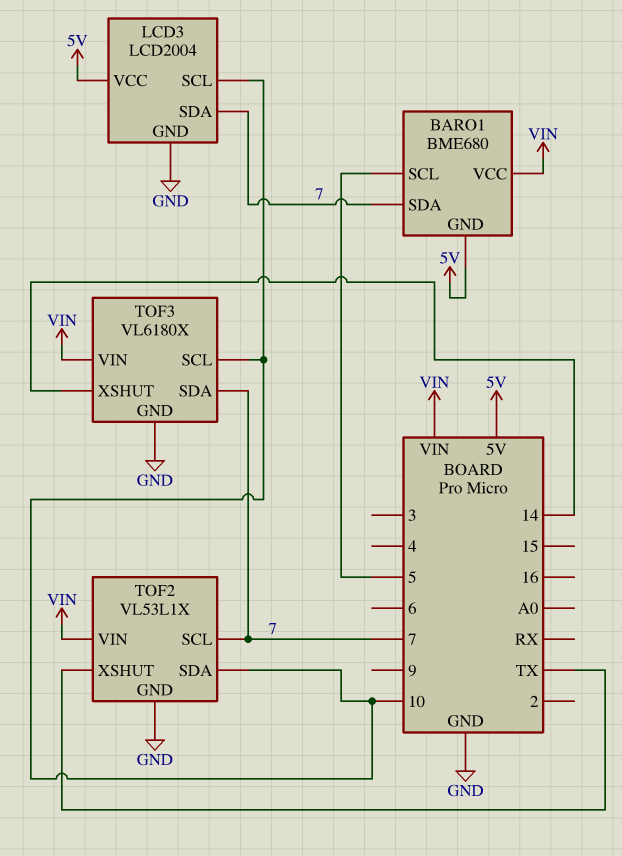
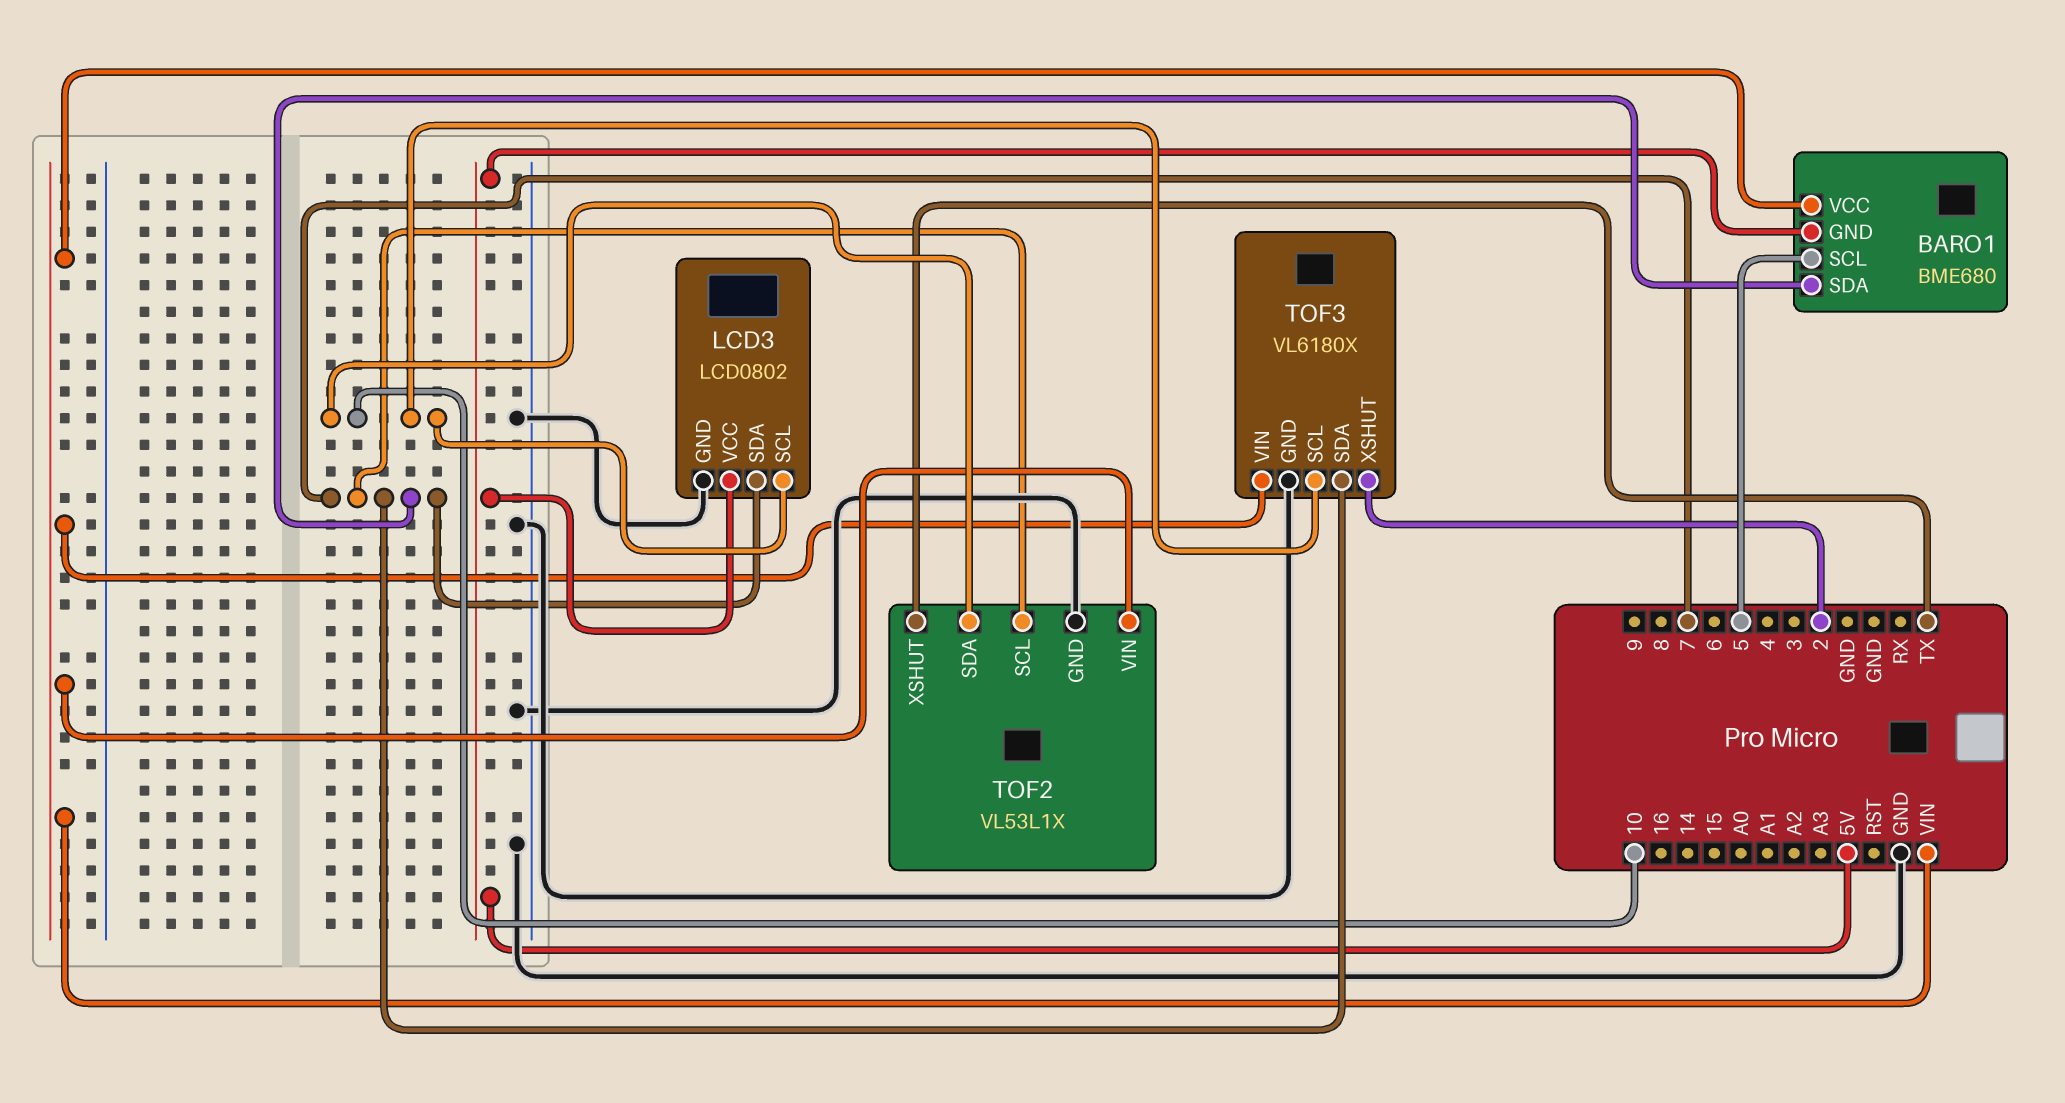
LCD3: LCD2004 -> LCD0802
TOF3 pin XSHUT: 14 -> 2

